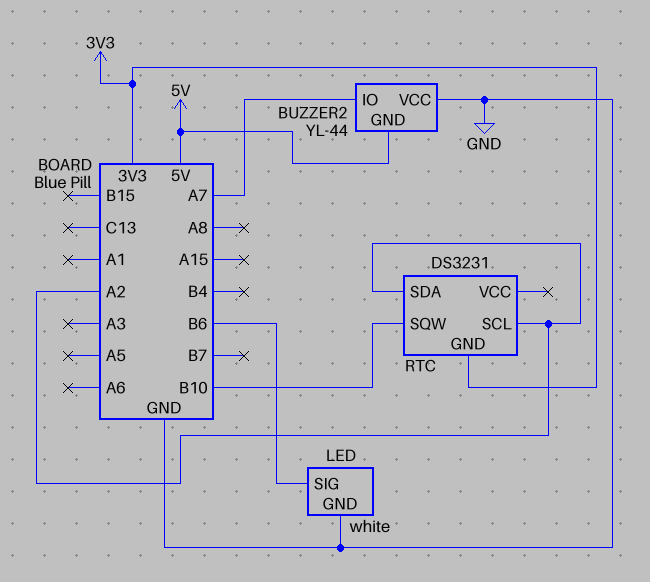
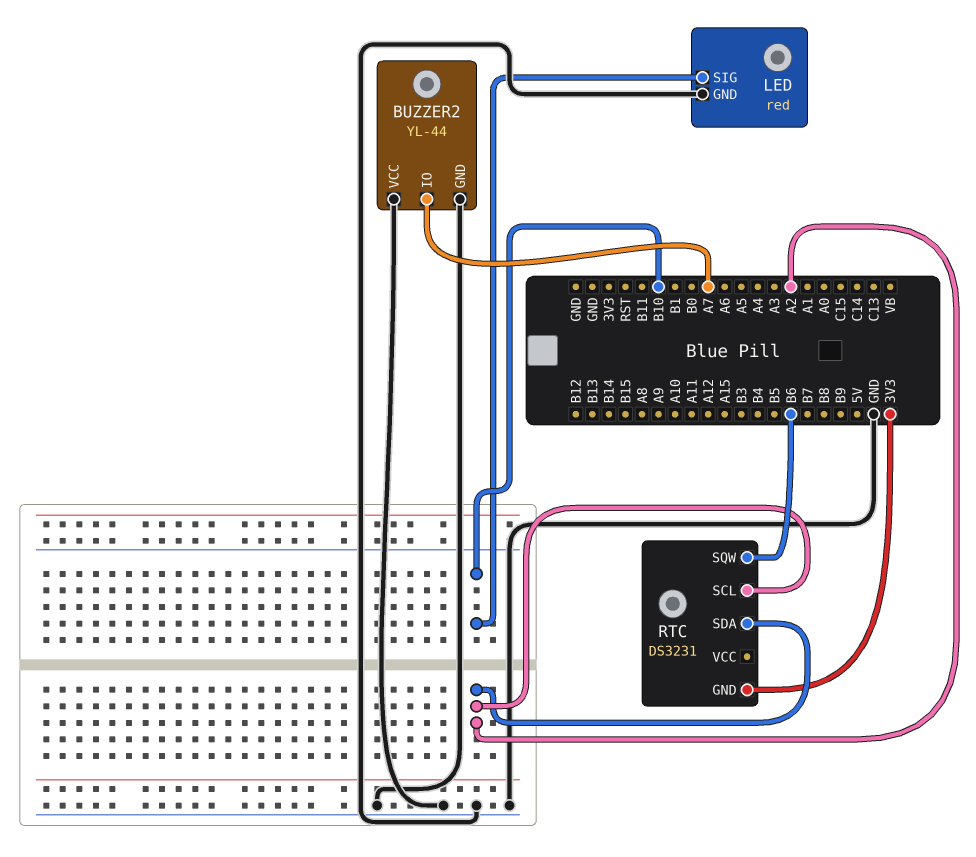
BUZZER2 pin GND: 5V -> GND
LED: white -> red
LED pin SIG: B6 -> B10
RTC pin SQW: B10 -> B6

